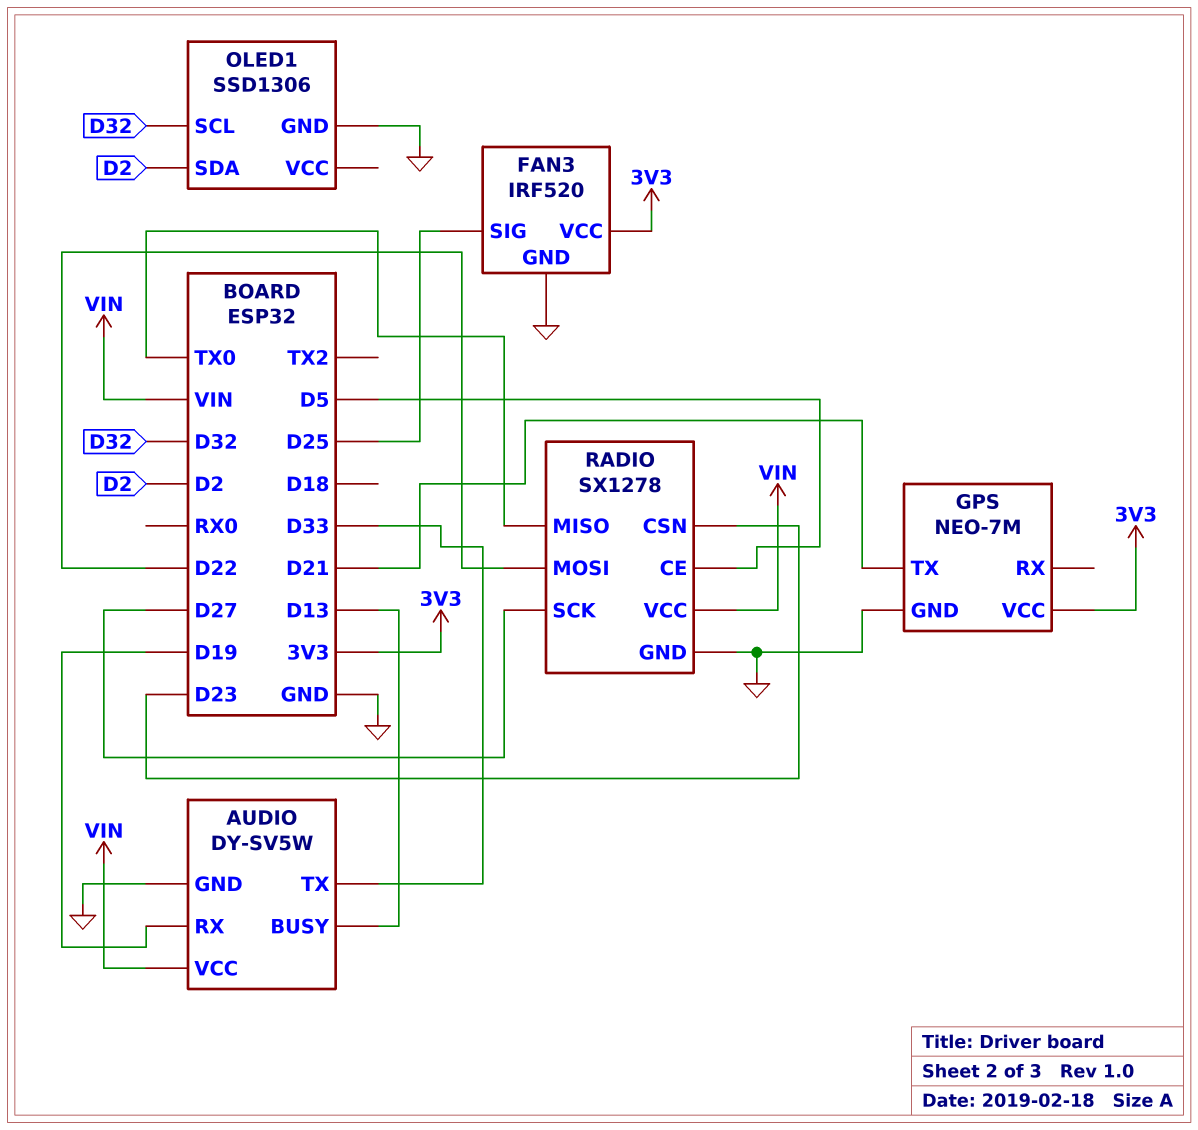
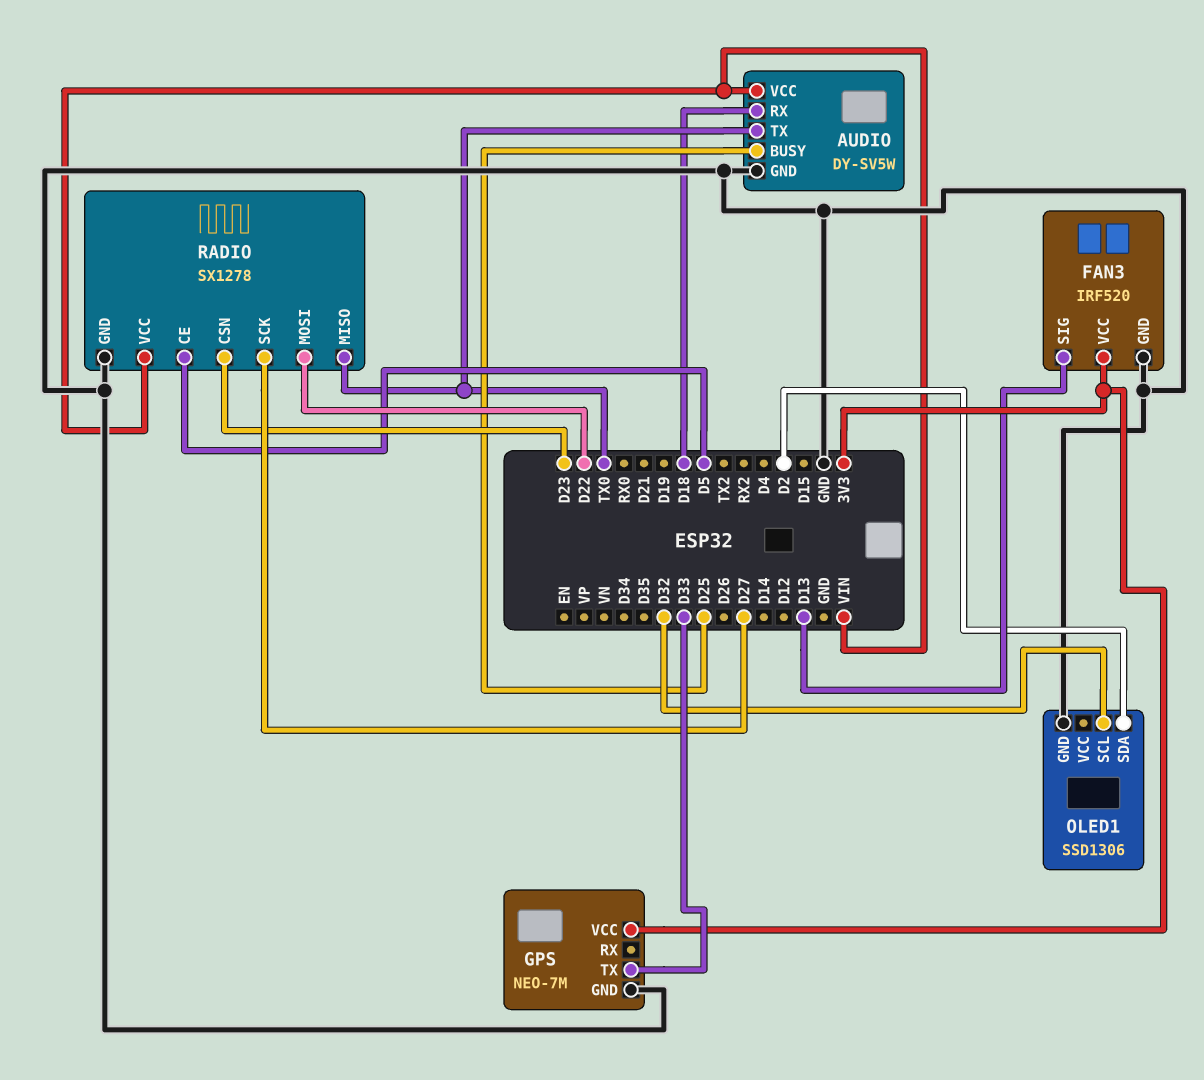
AUDIO pin BUSY: D13 -> D25
AUDIO pin RX: D19 -> D18
AUDIO pin TX: D33 -> TX0
FAN3 pin SIG: D25 -> D13
GPS pin TX: D21 -> D33

